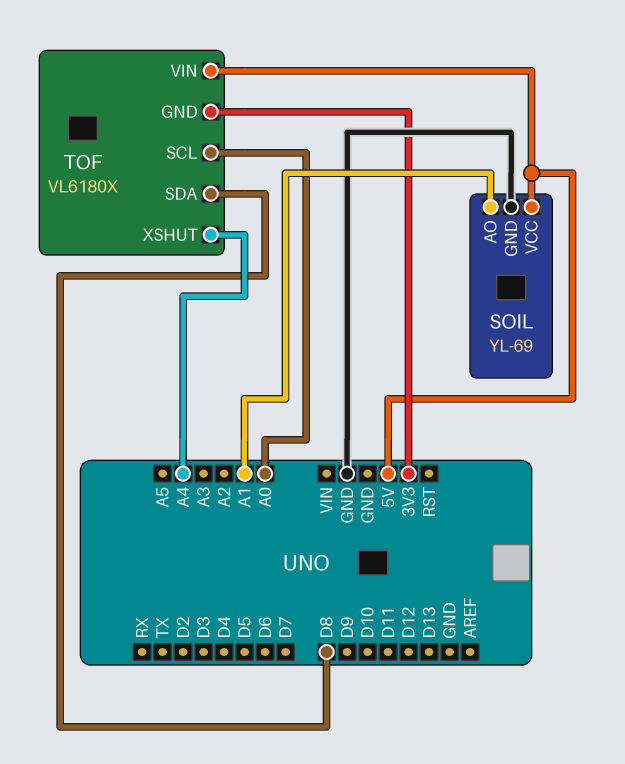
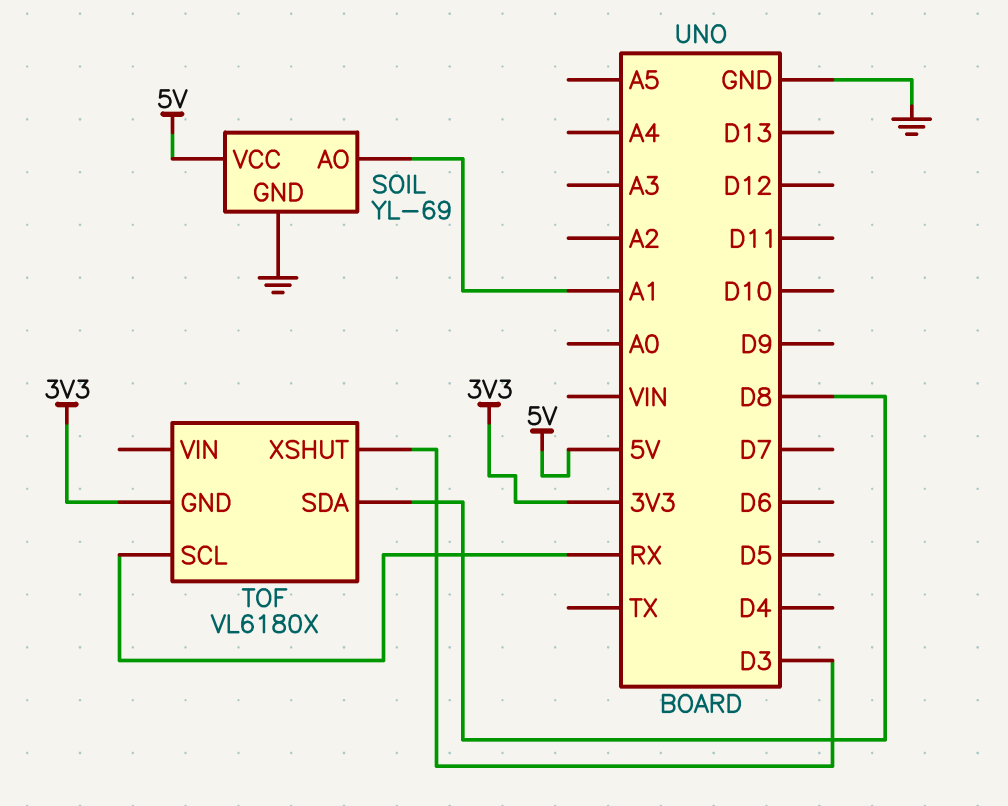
TOF pin SCL: A0 -> RX
TOF pin VIN: 5V -> none
TOF pin XSHUT: A4 -> D3

